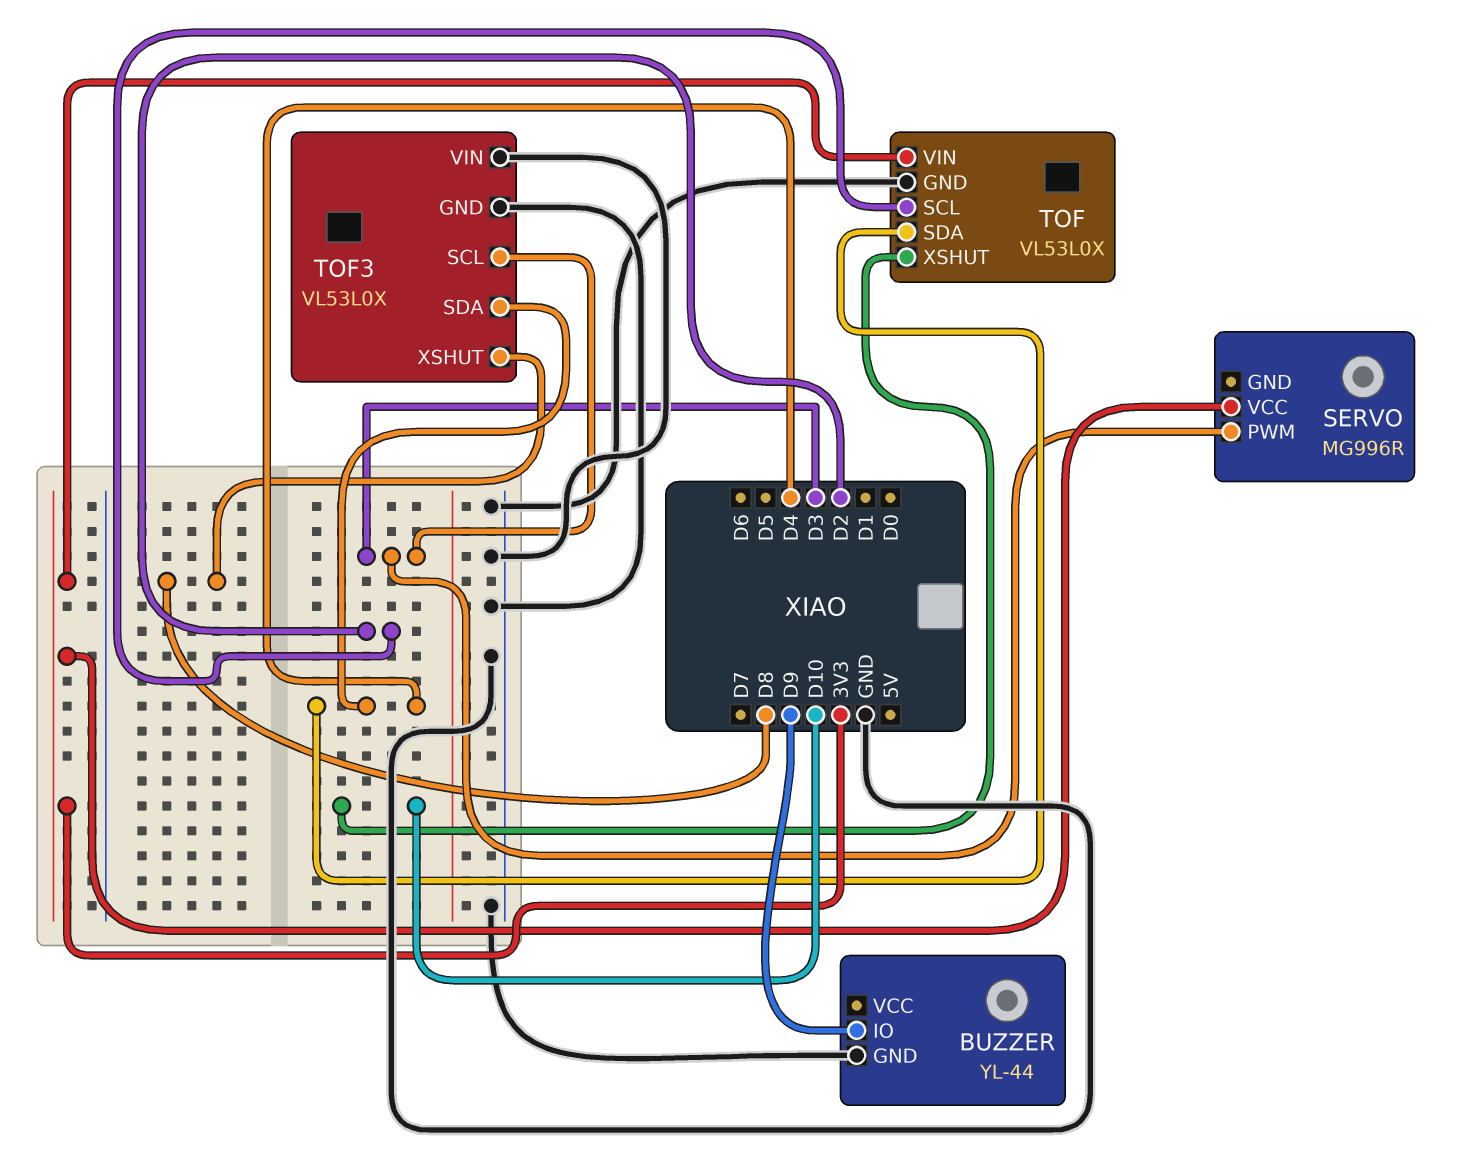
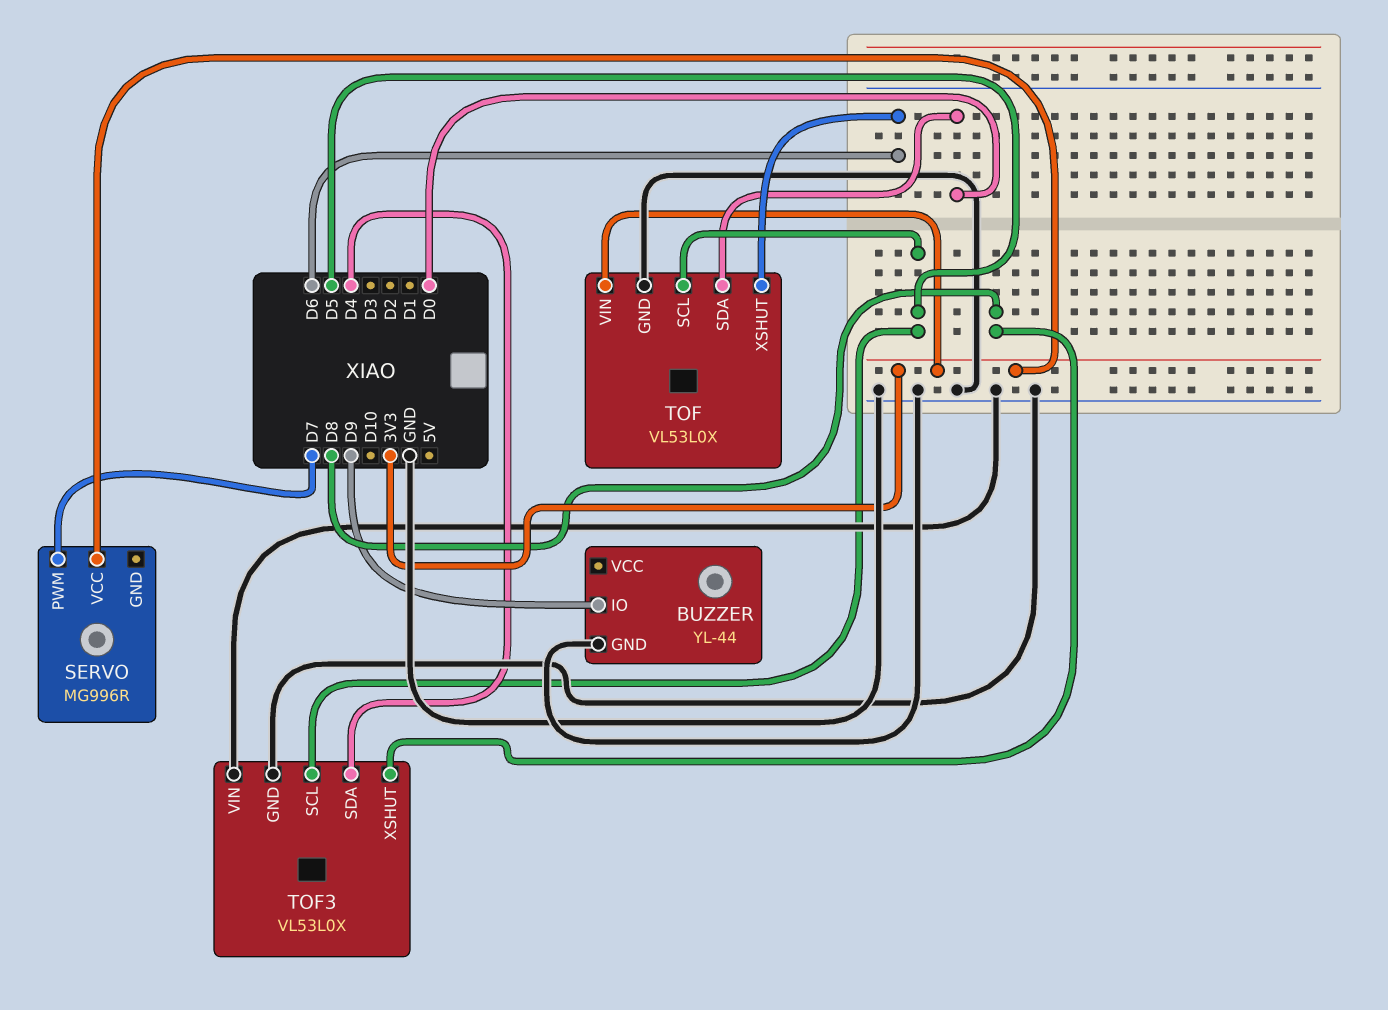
SERVO pin PWM: D3 -> D7
TOF pin SCL: D2 -> D5
TOF pin SDA: D4 -> D0
TOF pin XSHUT: D10 -> D6
TOF3 pin SCL: D3 -> D5

